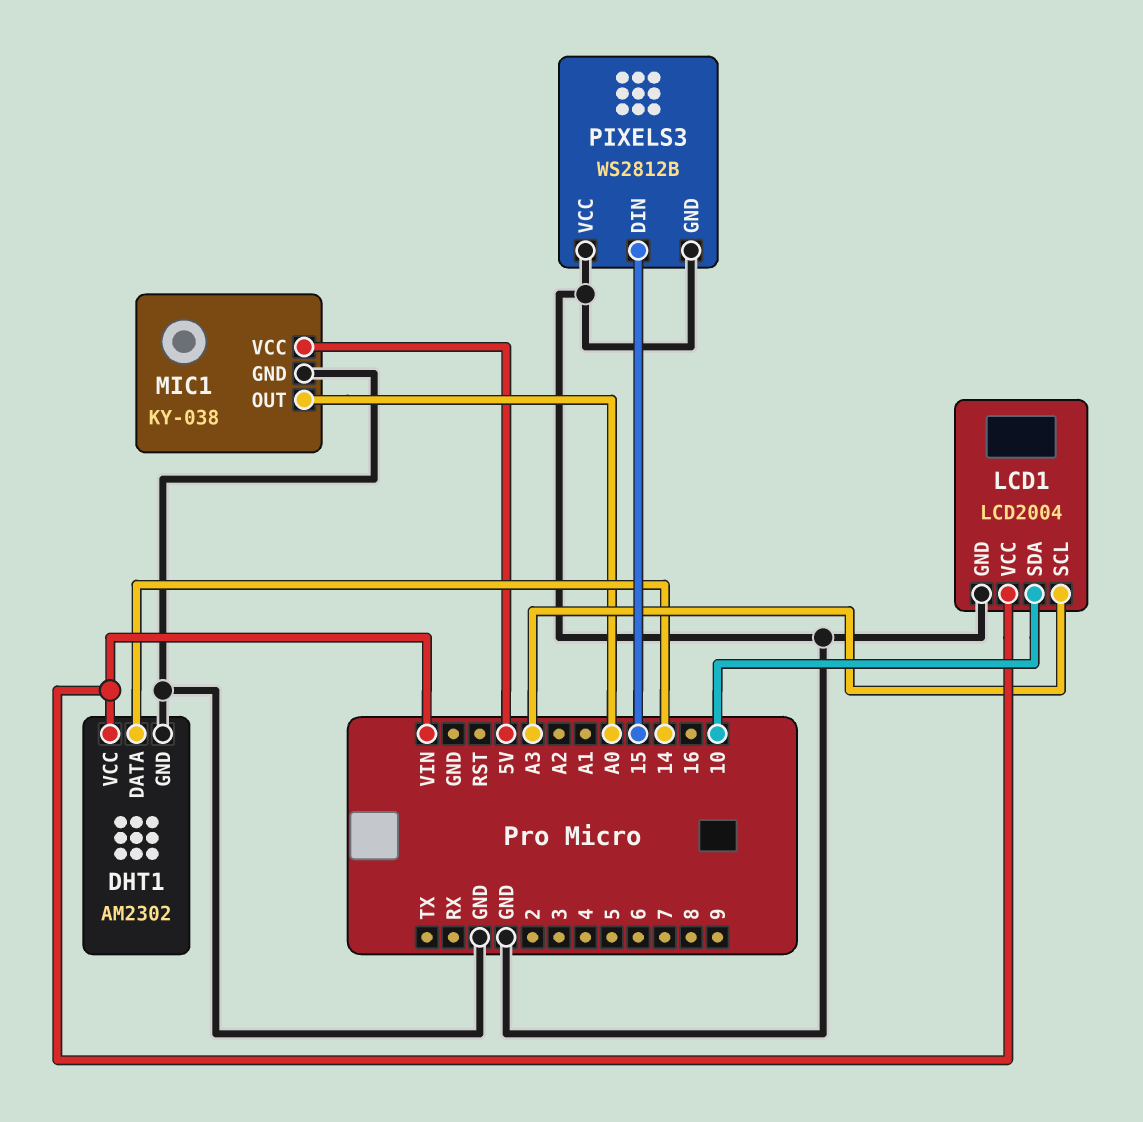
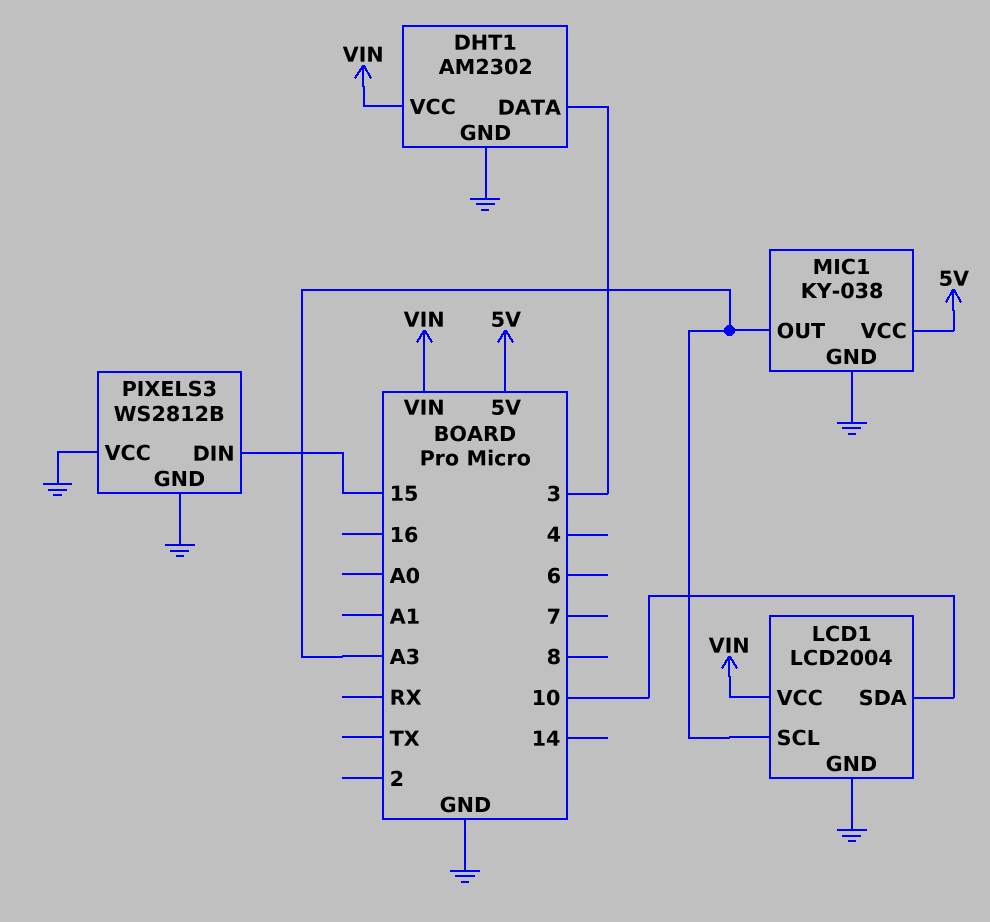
DHT1 pin DATA: 14 -> 3
MIC1 pin OUT: A0 -> A3

